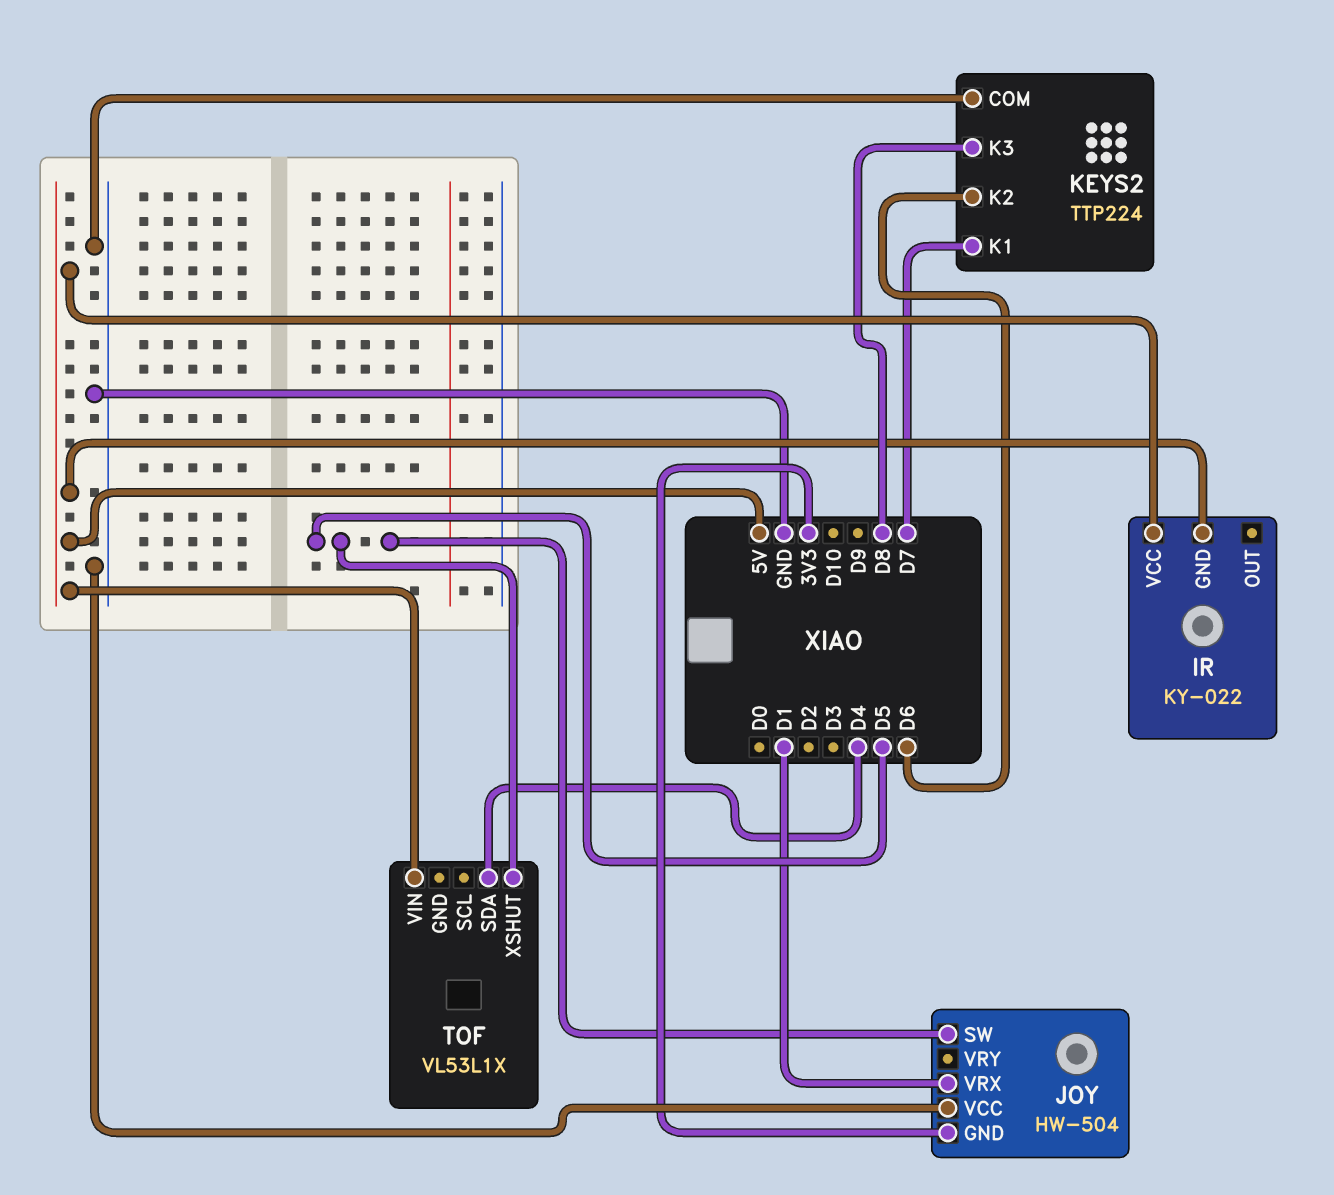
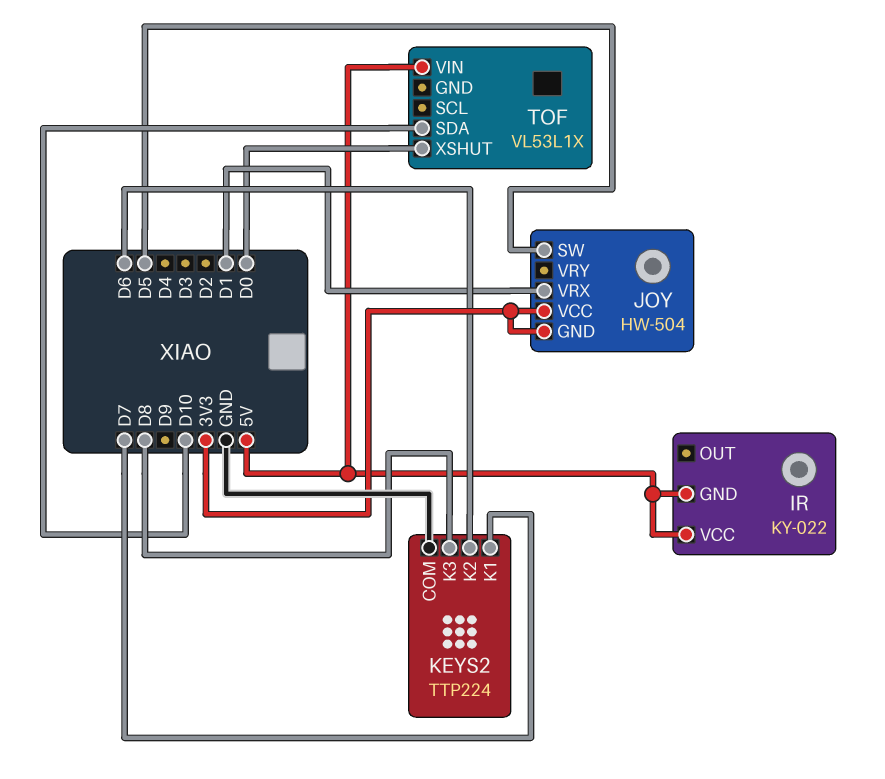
JOY pin VCC: GND -> 3V3
TOF pin SDA: D4 -> D10
TOF pin XSHUT: D5 -> D0

